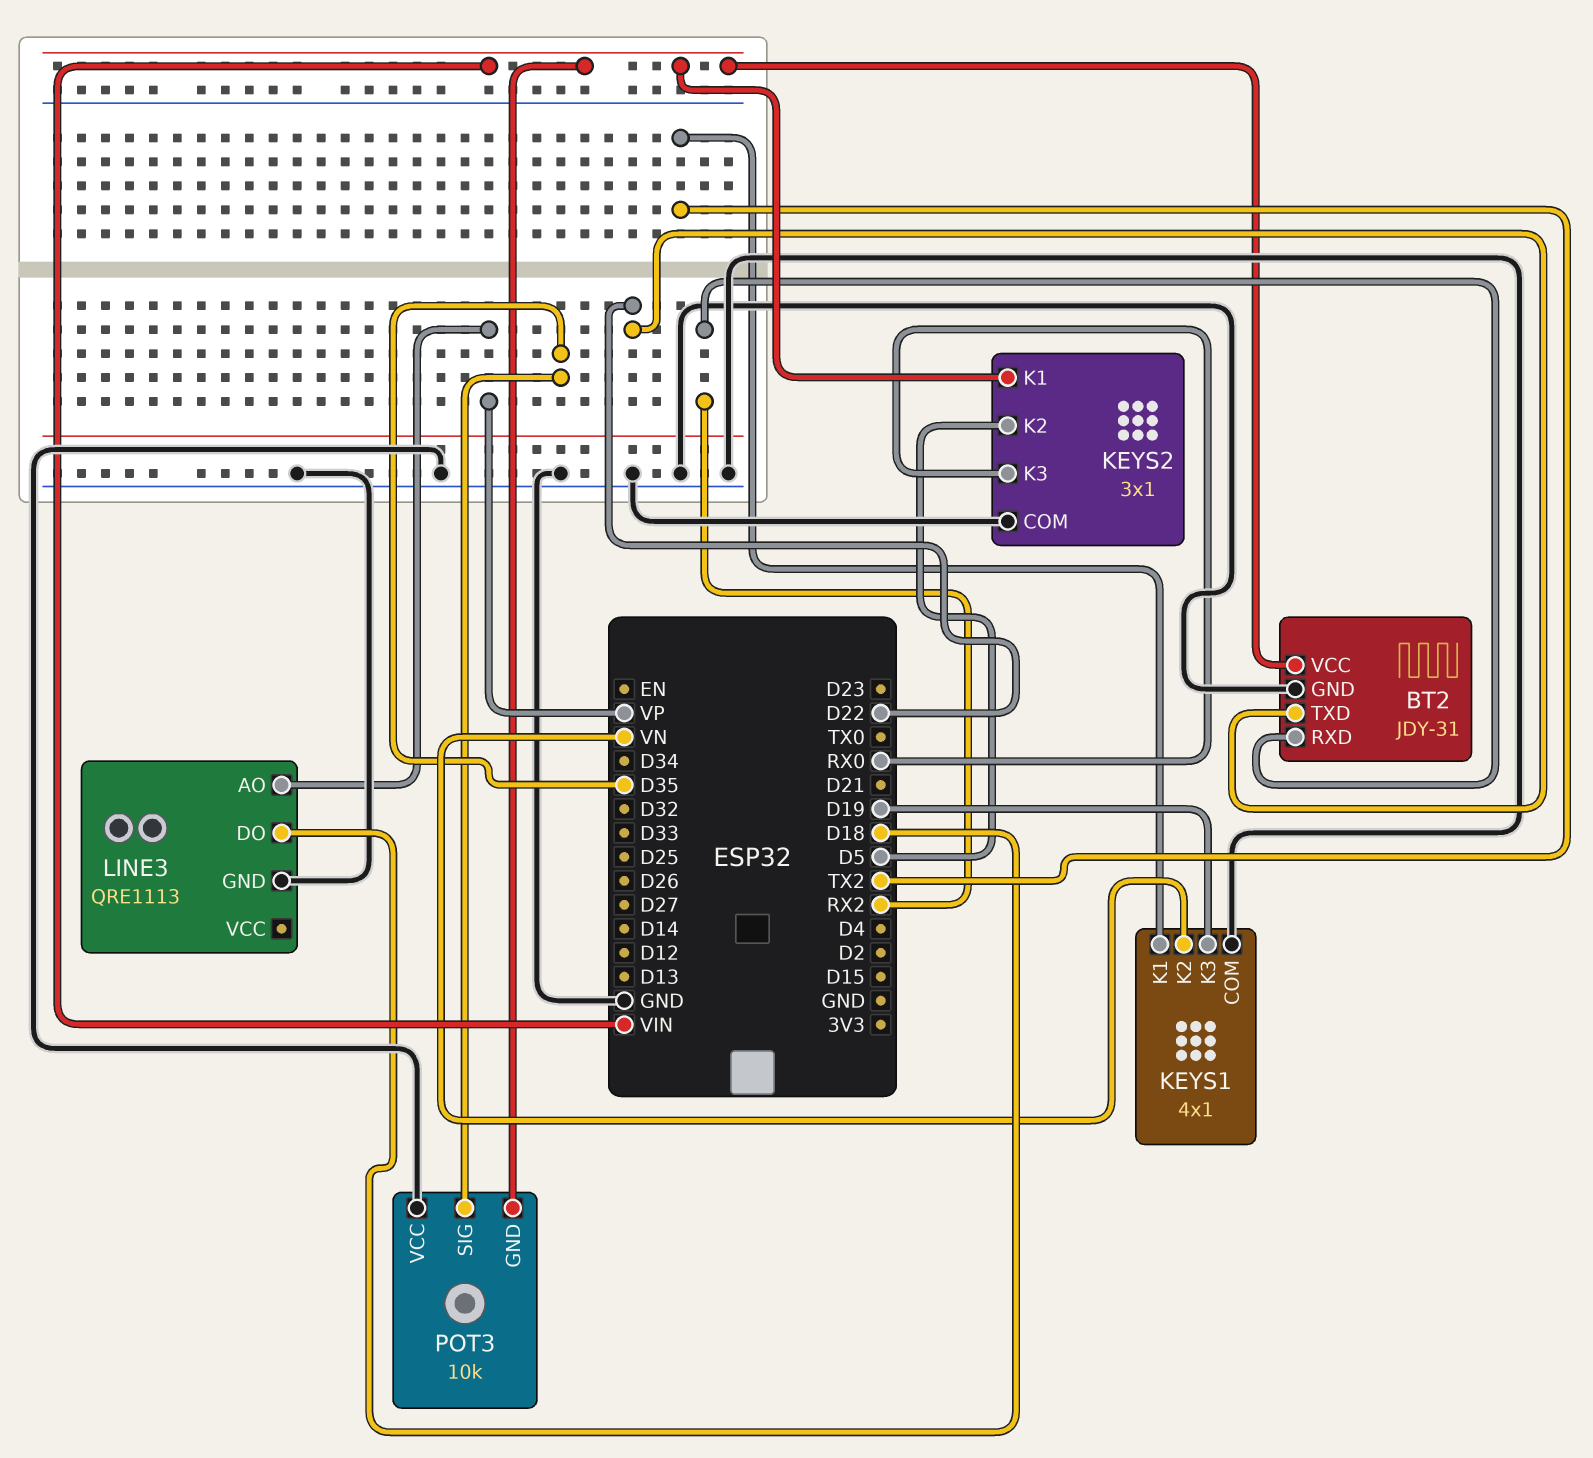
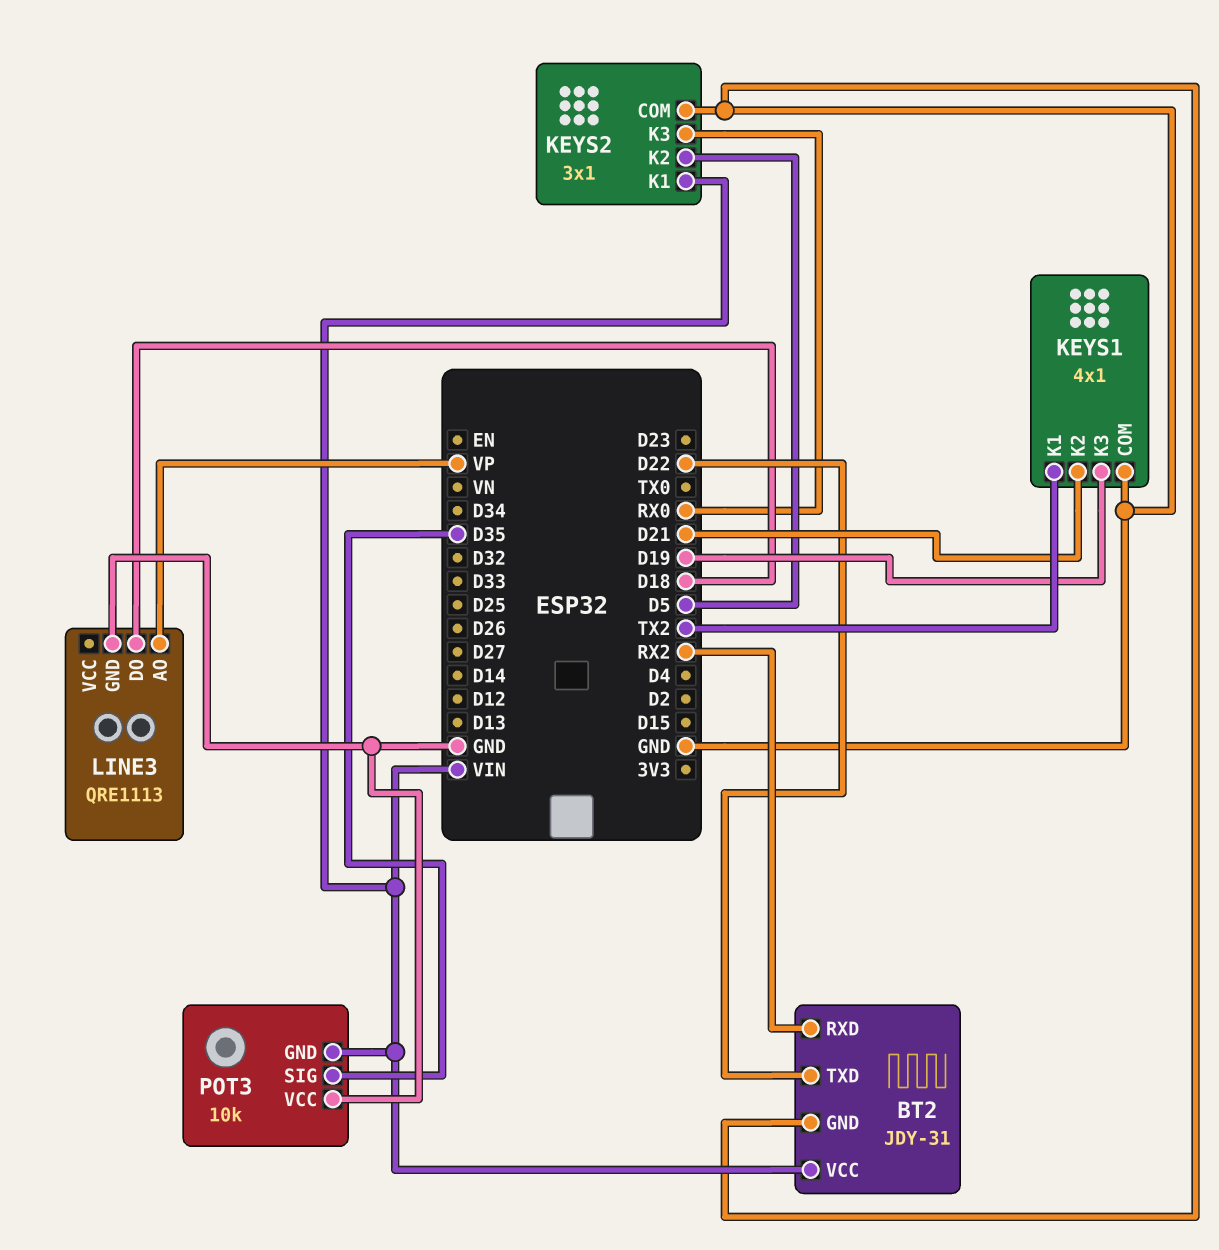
KEYS1 pin K2: VN -> D21

